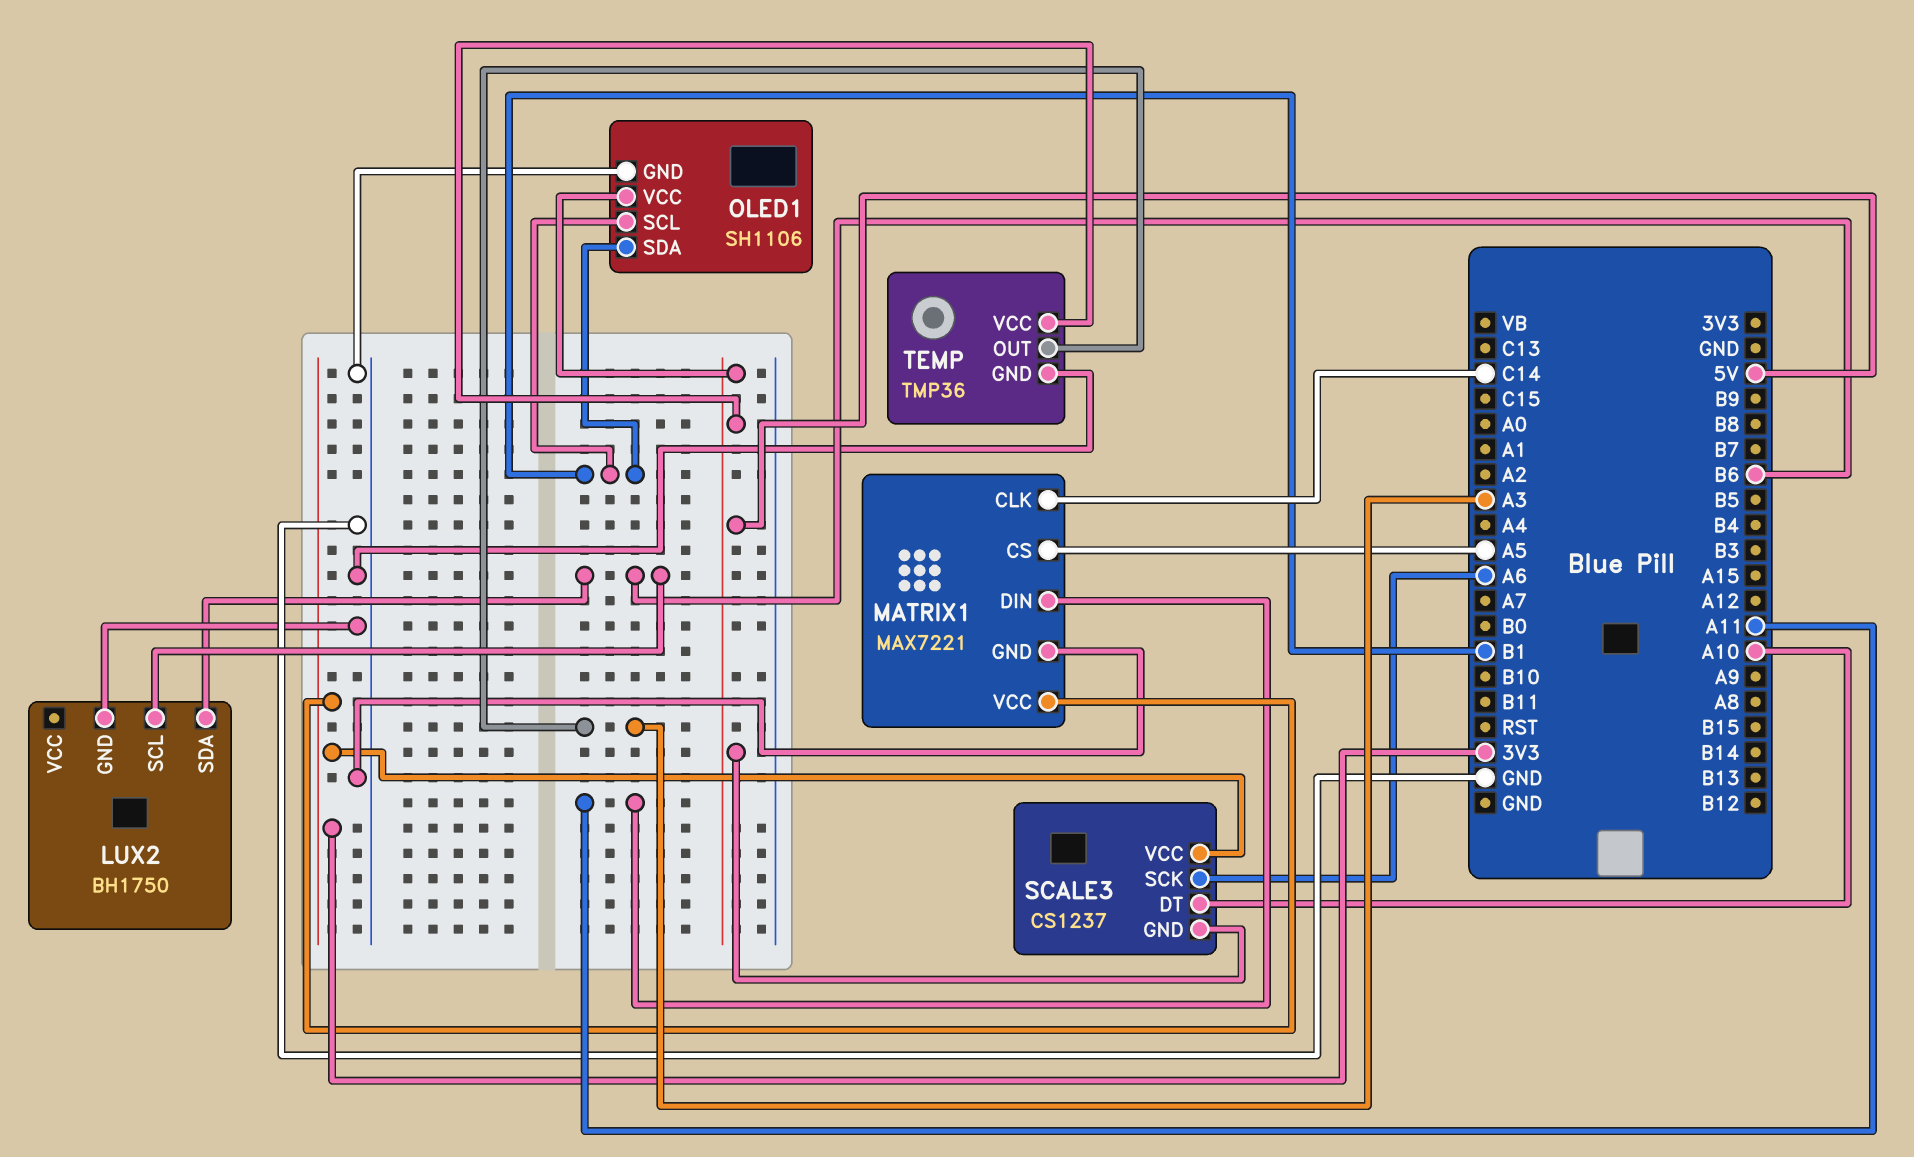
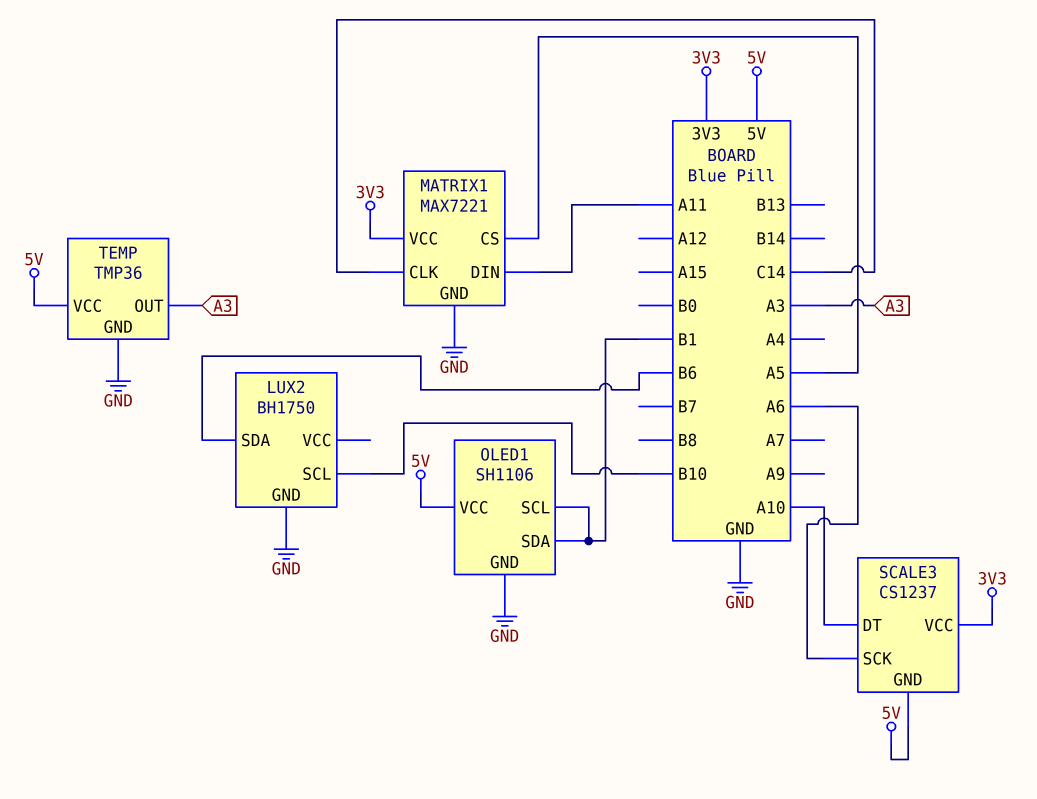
LUX2 pin SCL: B6 -> B10

